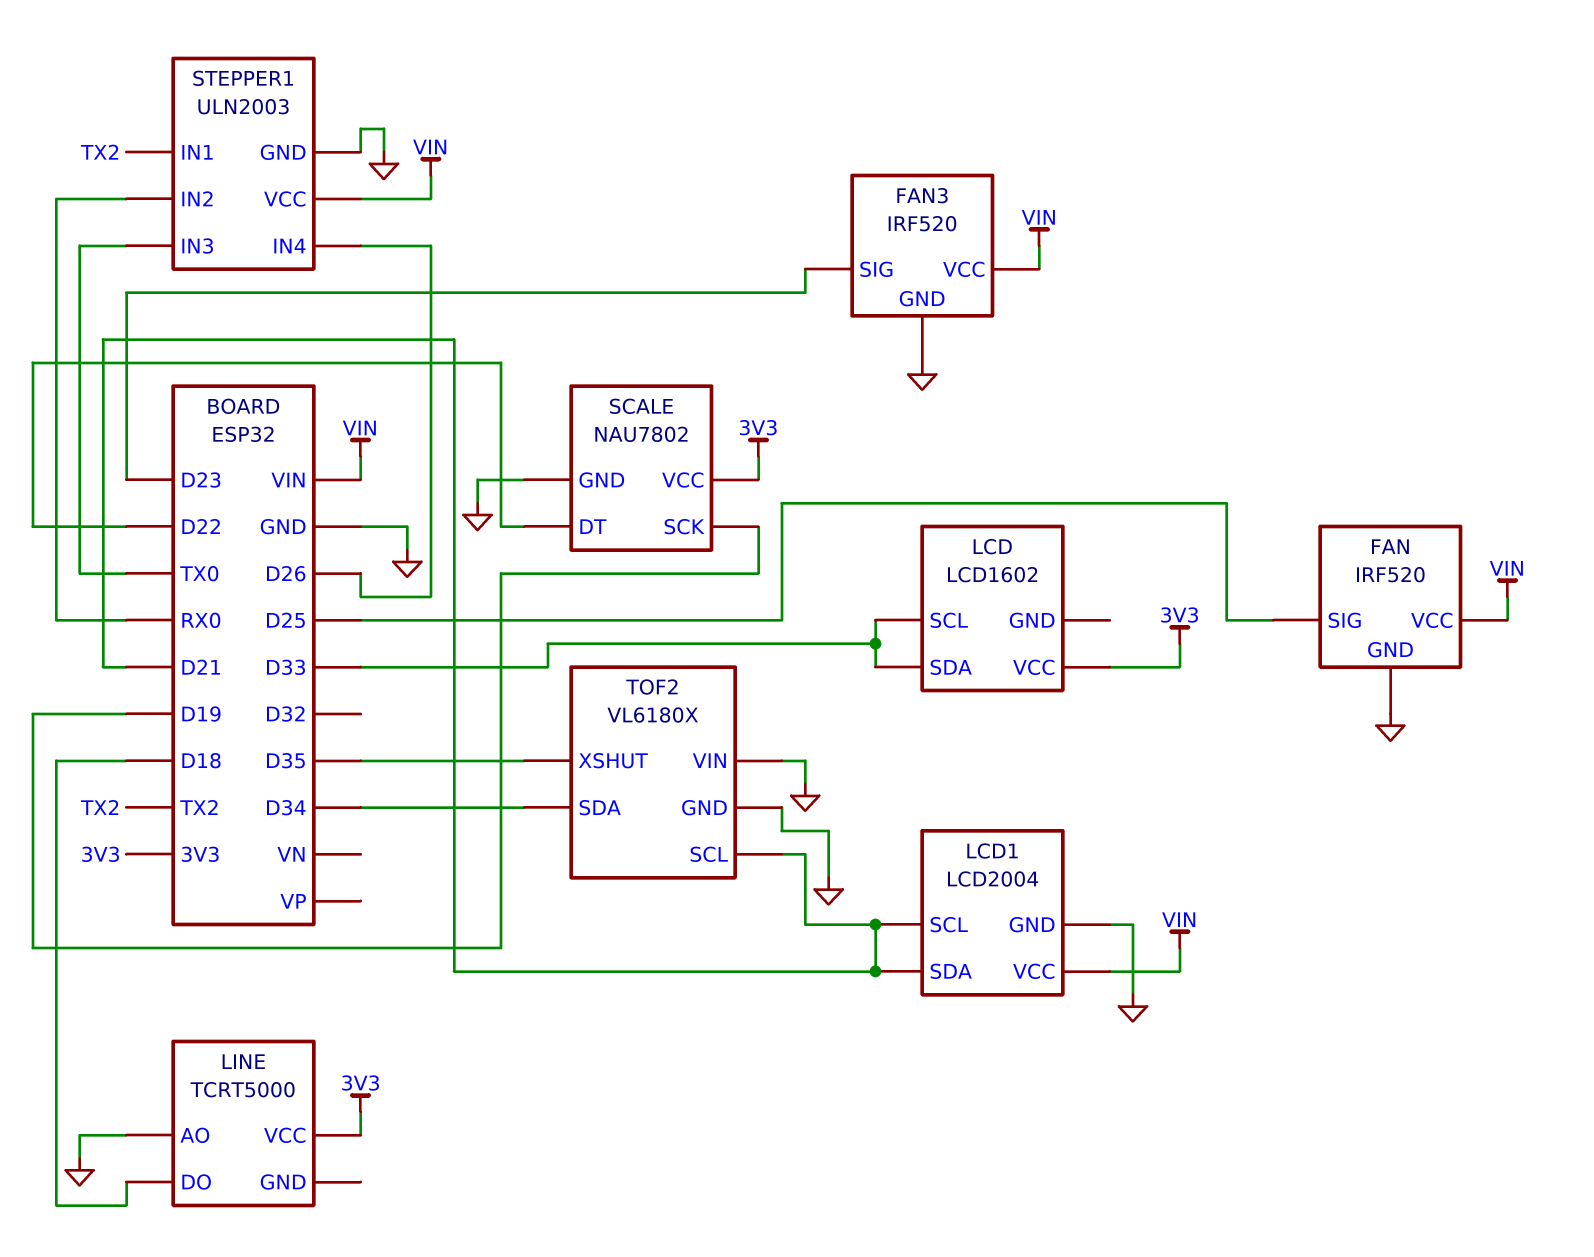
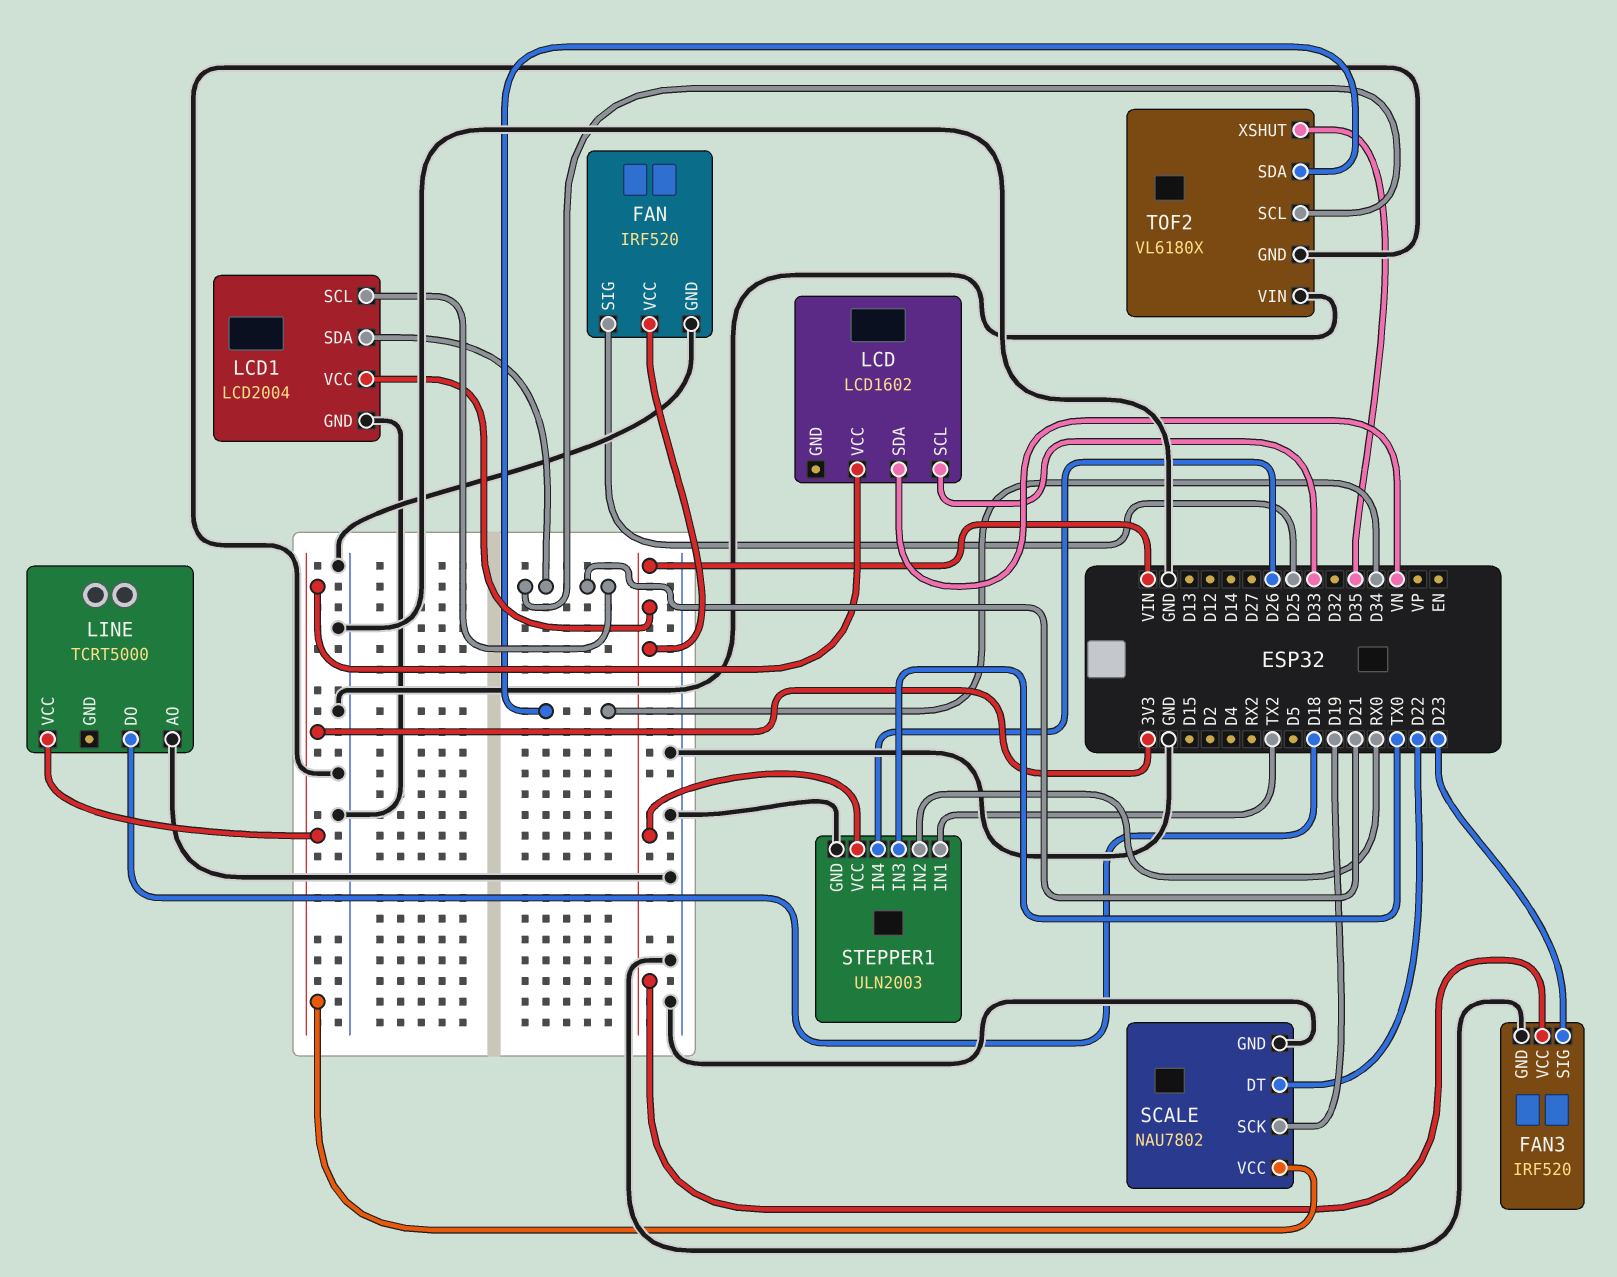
LCD pin SDA: D33 -> VN

